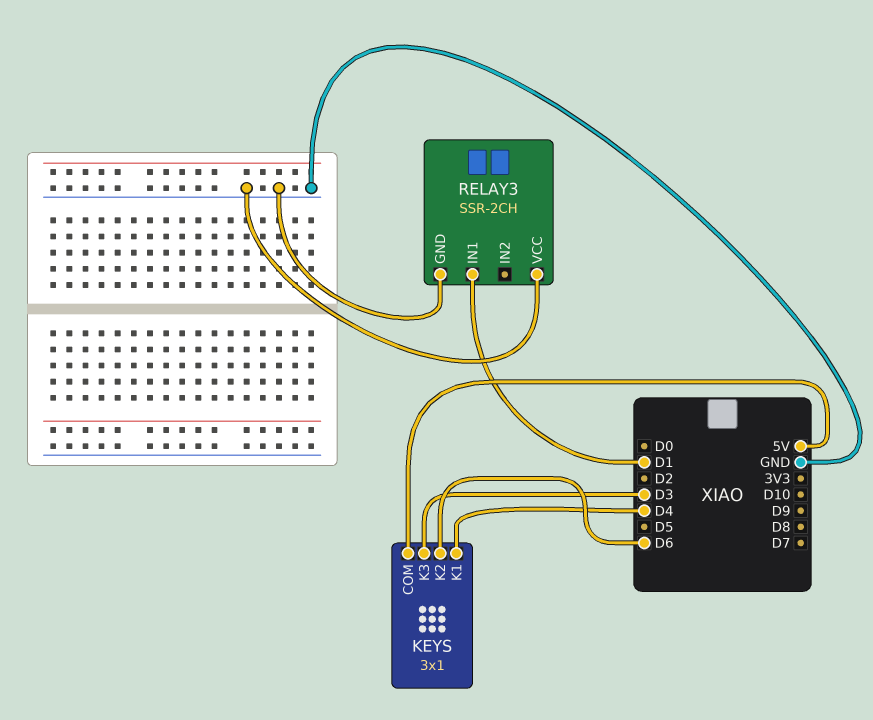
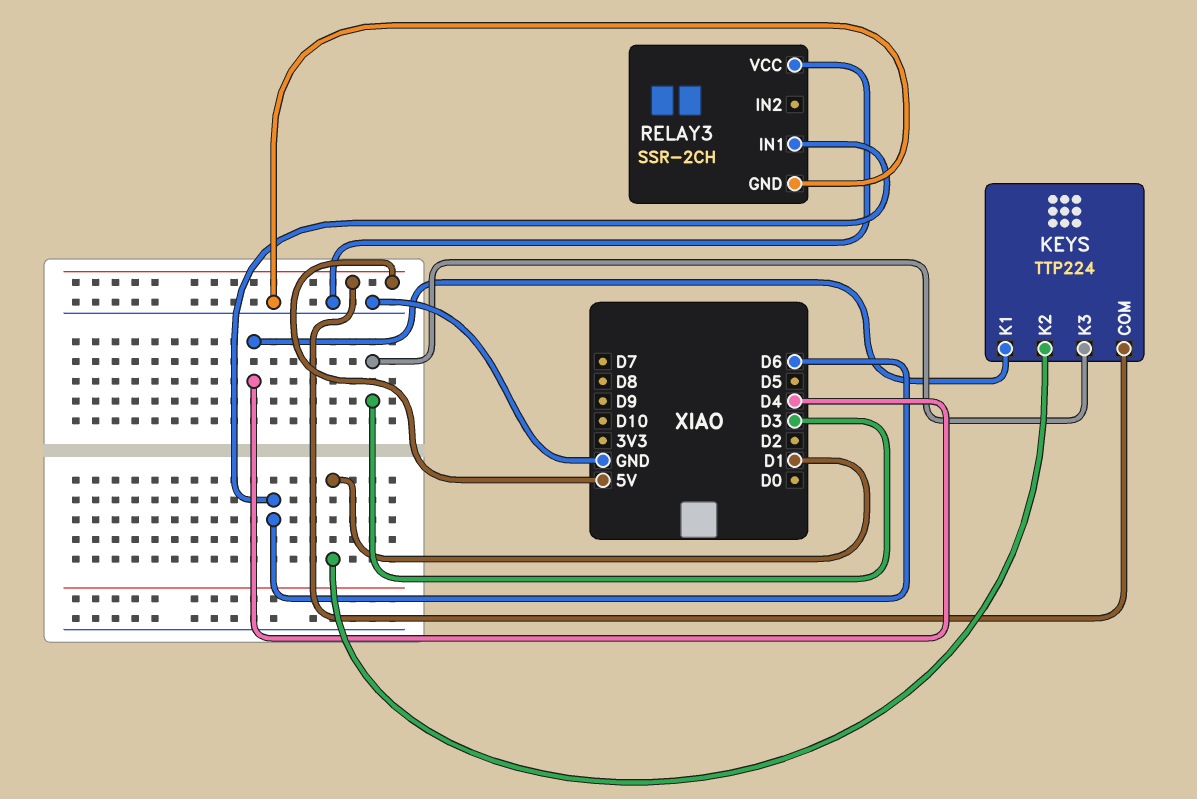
KEYS: 3x1 -> TTP224
KEYS pin K2: D6 -> D1
RELAY3 pin IN1: D1 -> D6

